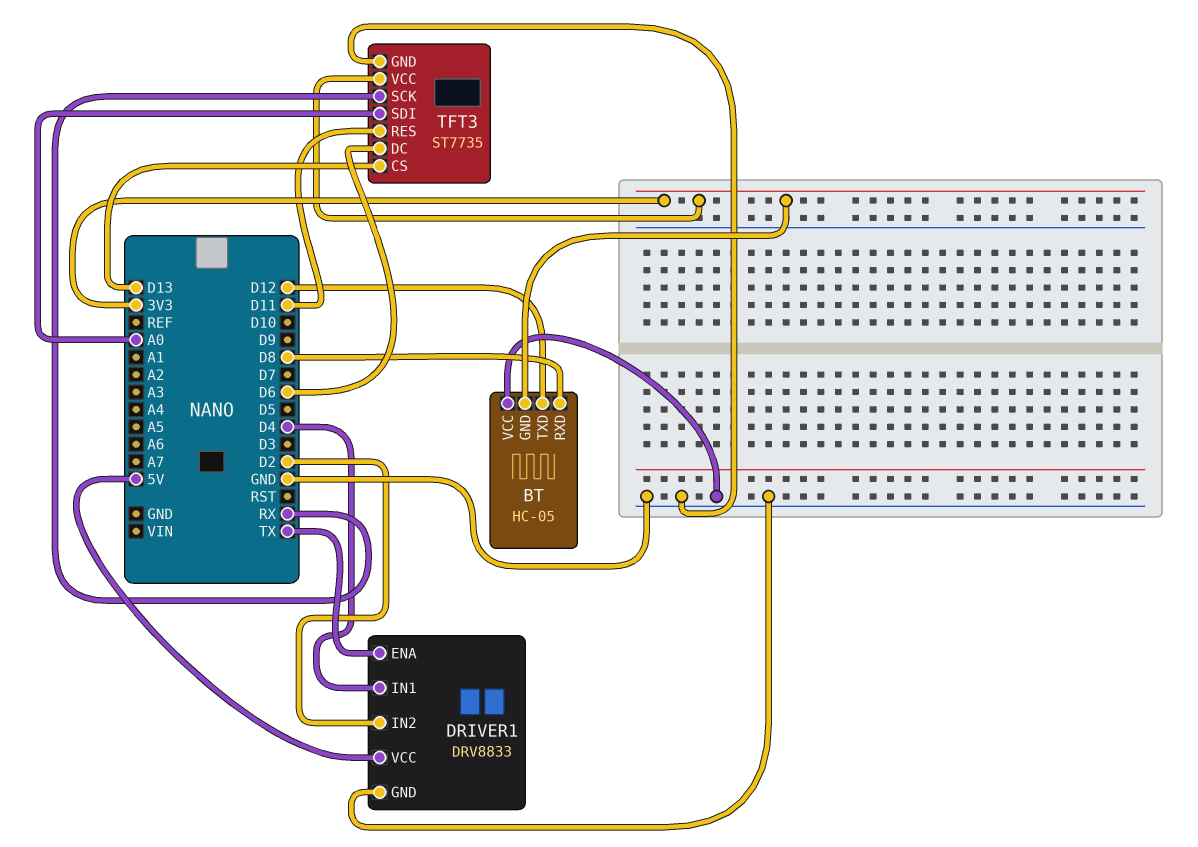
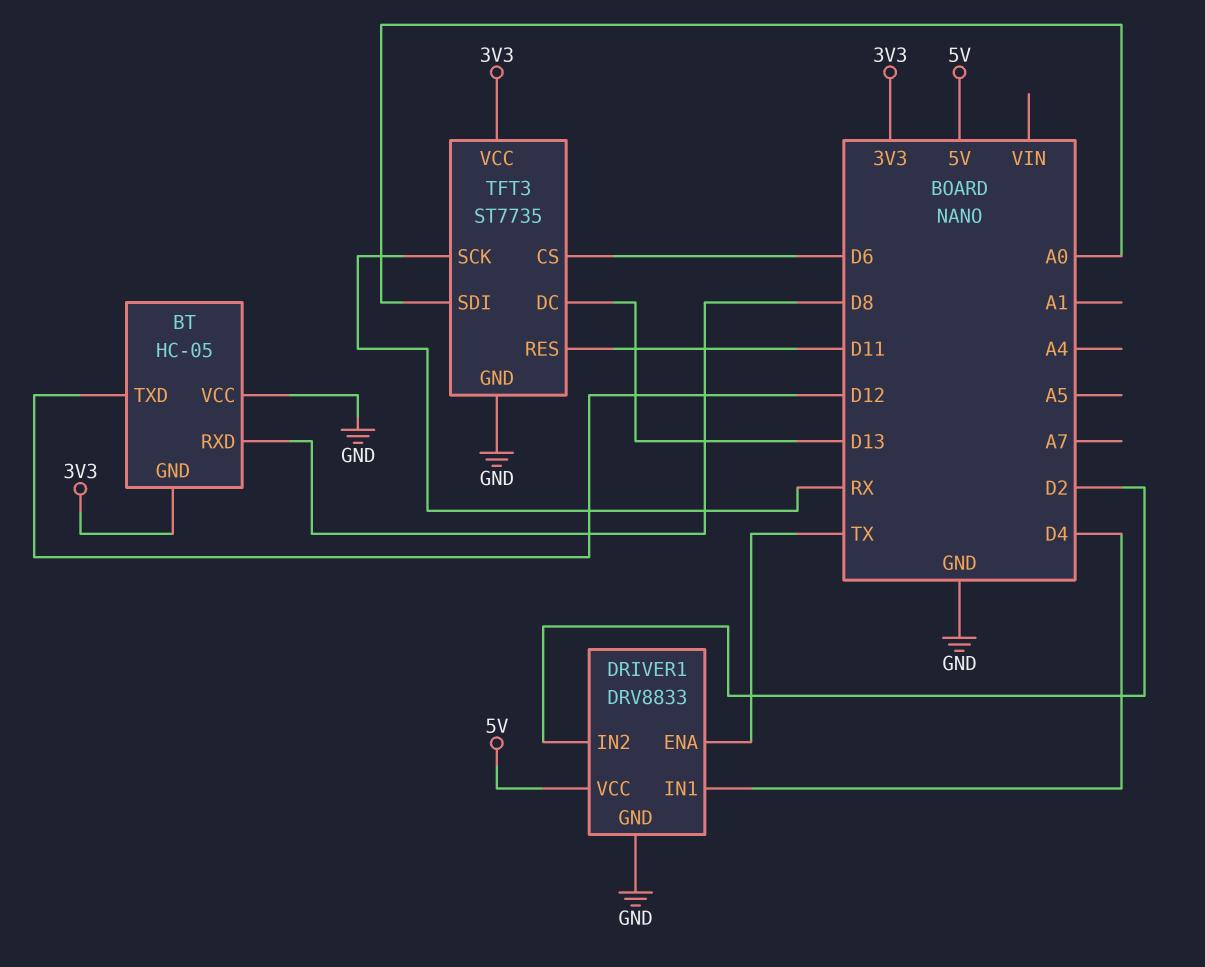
TFT3 pin CS: D13 -> D6
TFT3 pin DC: D6 -> D13

